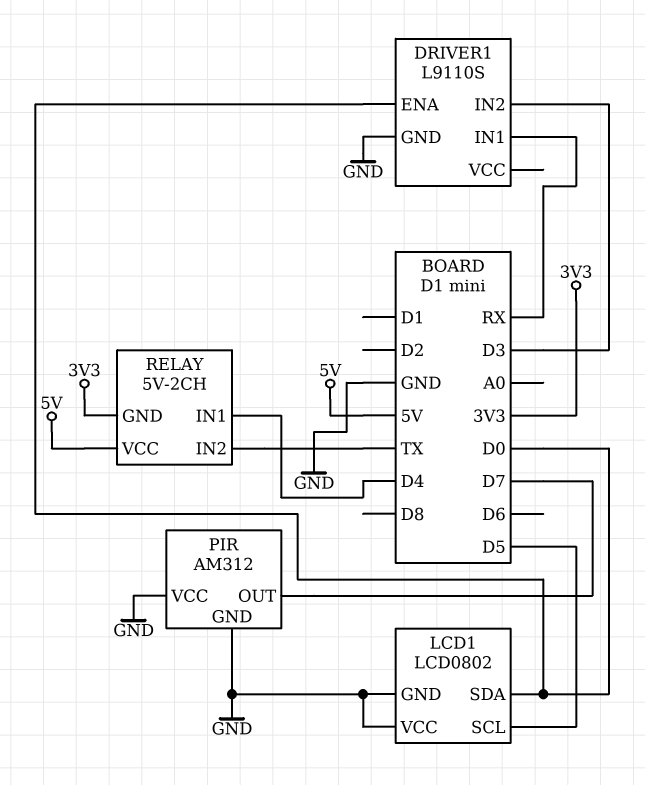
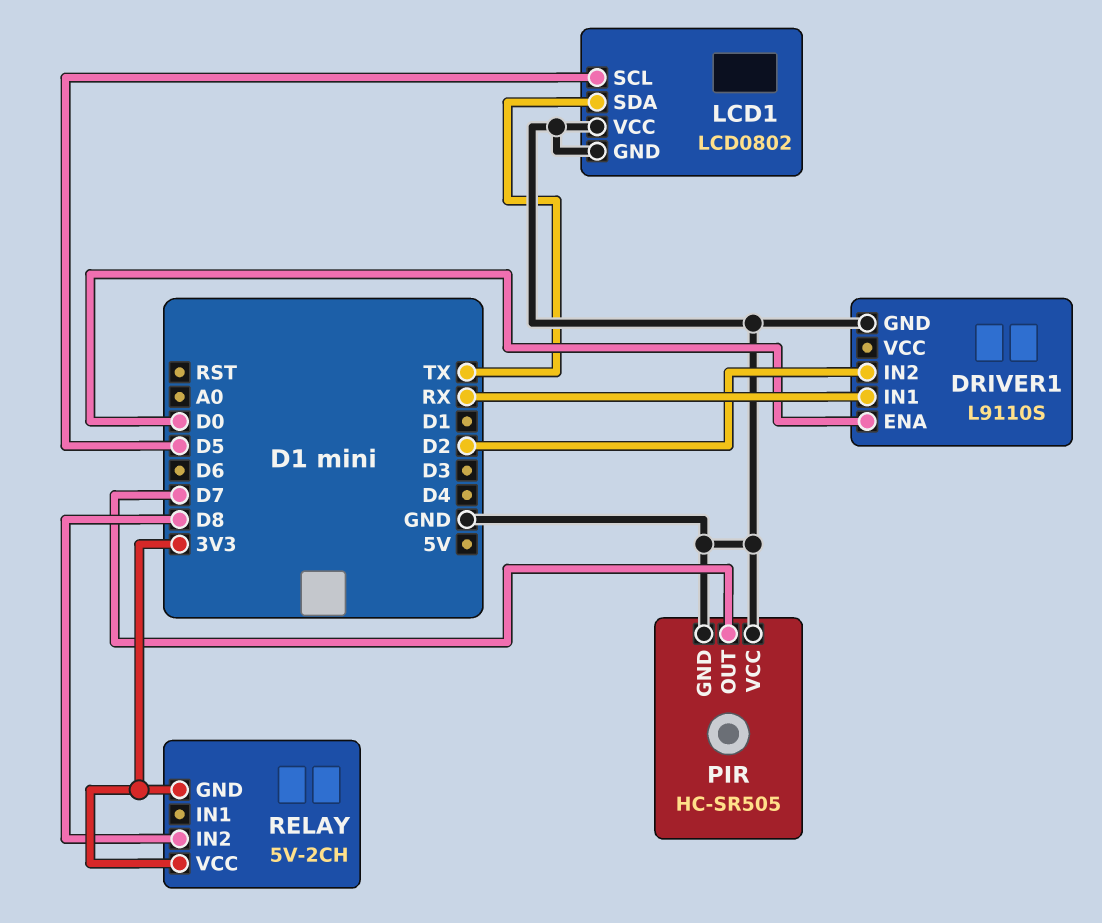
DRIVER1 pin IN2: D3 -> D2
LCD1 pin SDA: D0 -> TX
PIR: AM312 -> HC-SR505
RELAY pin IN1: D4 -> none
RELAY pin IN2: TX -> D8
RELAY pin VCC: 5V -> 3V3

